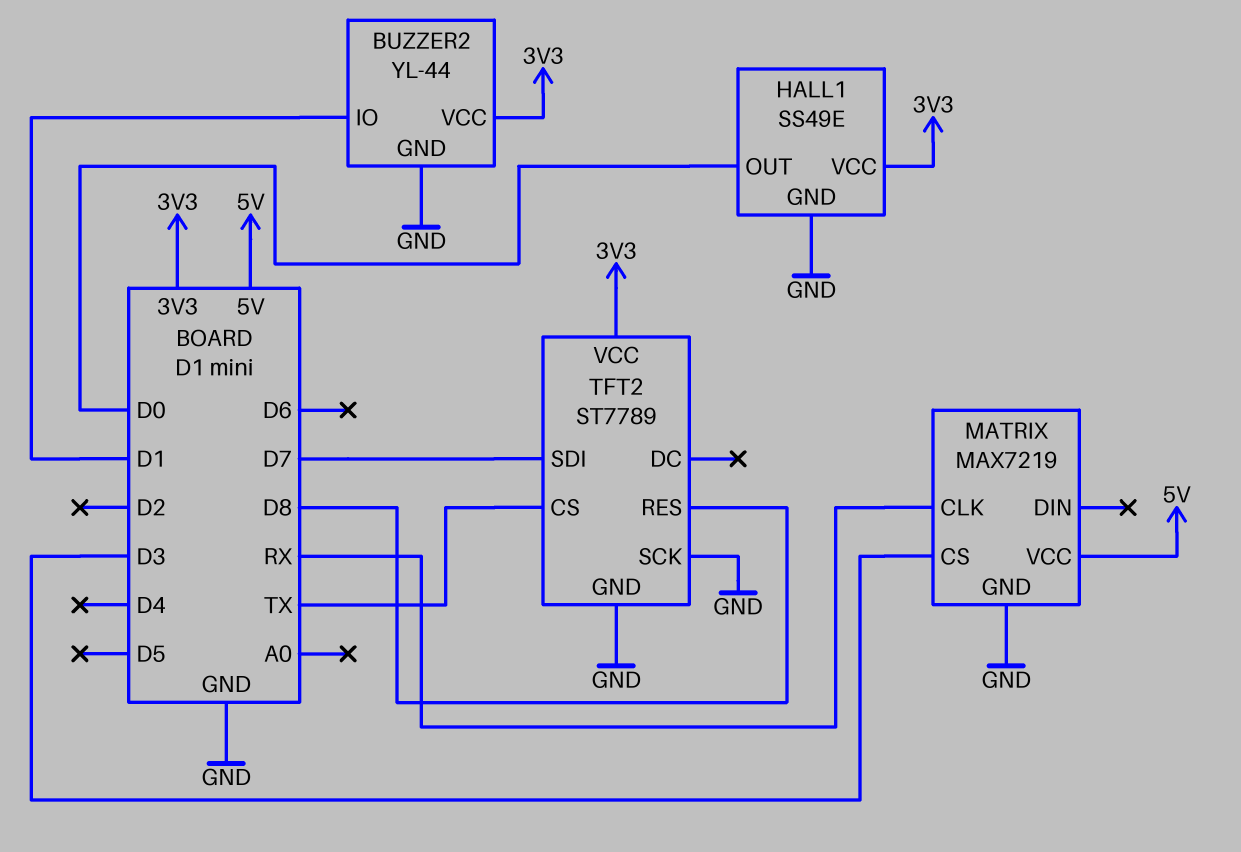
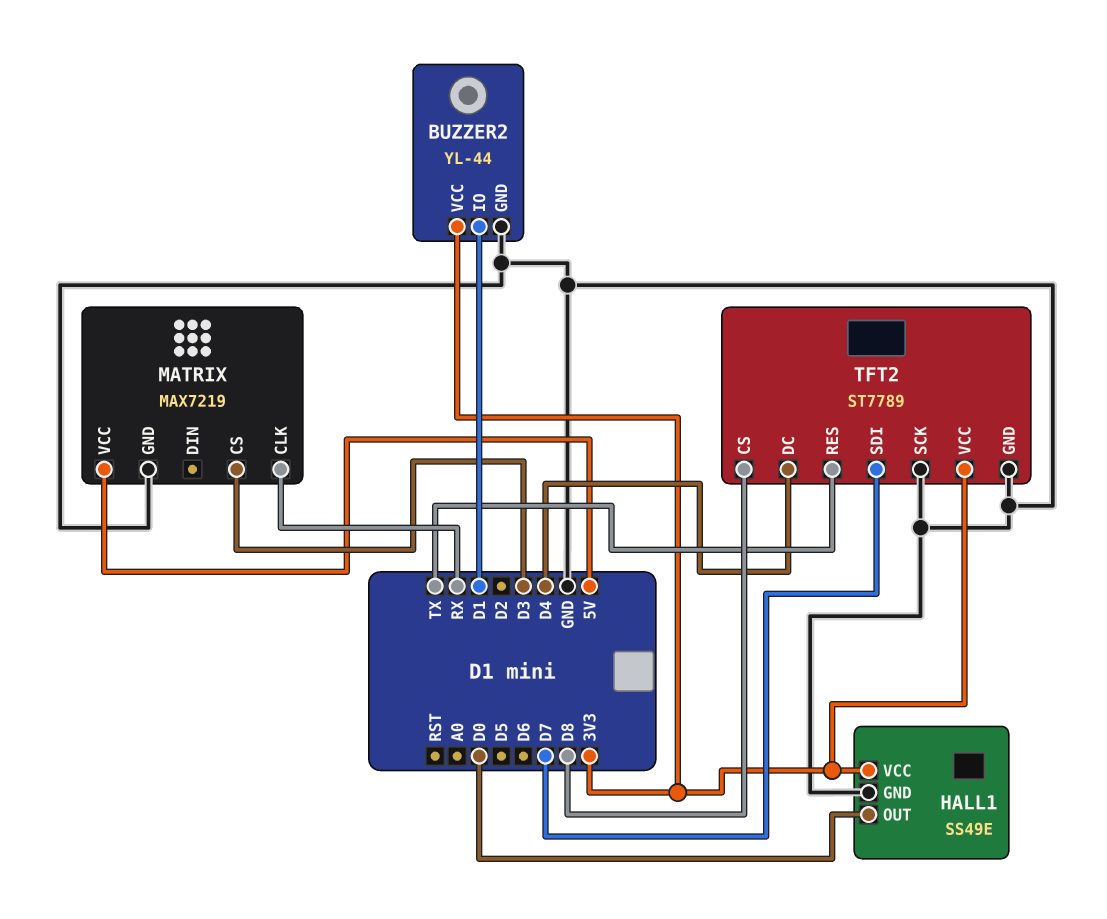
TFT2 pin CS: TX -> D8
TFT2 pin DC: none -> D4
TFT2 pin RES: D8 -> TX

